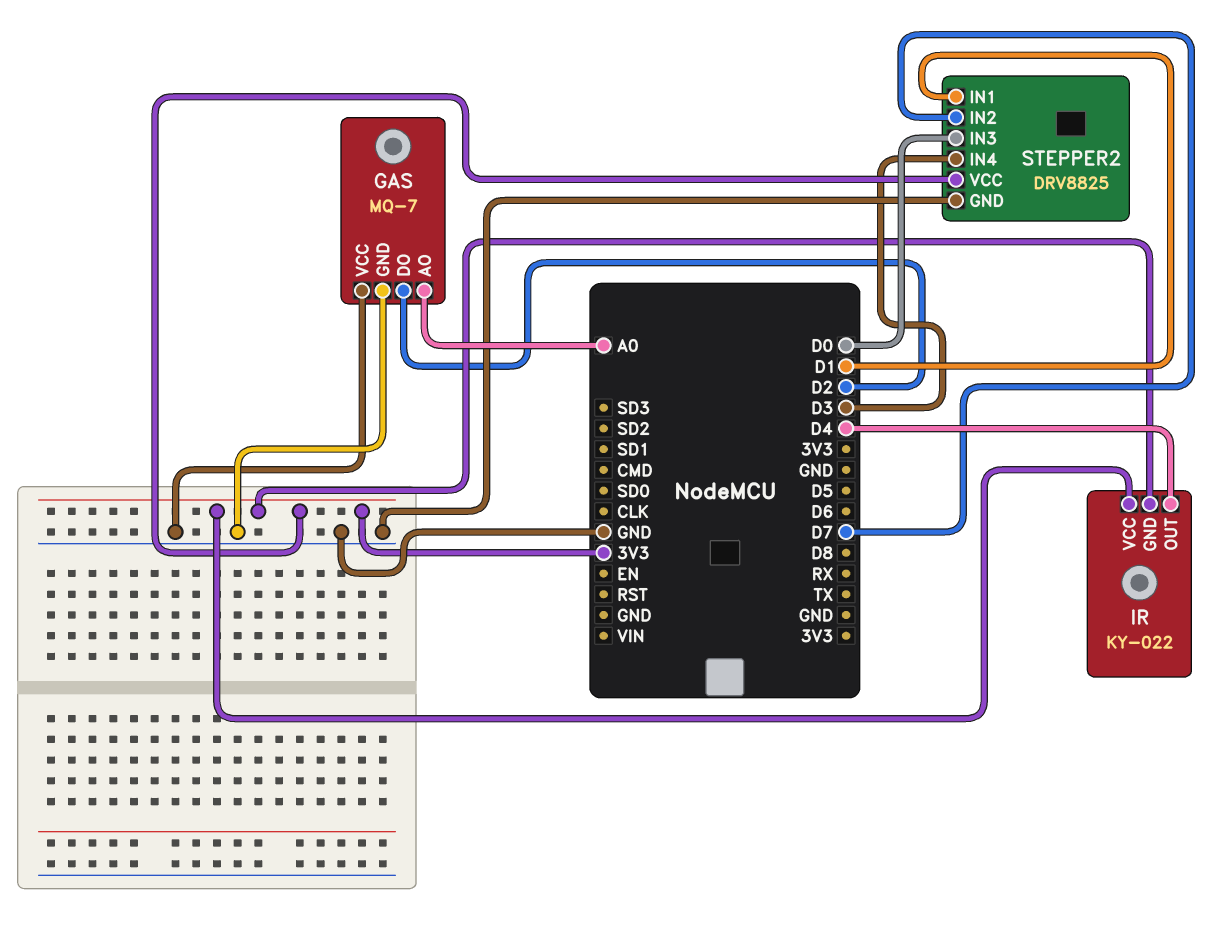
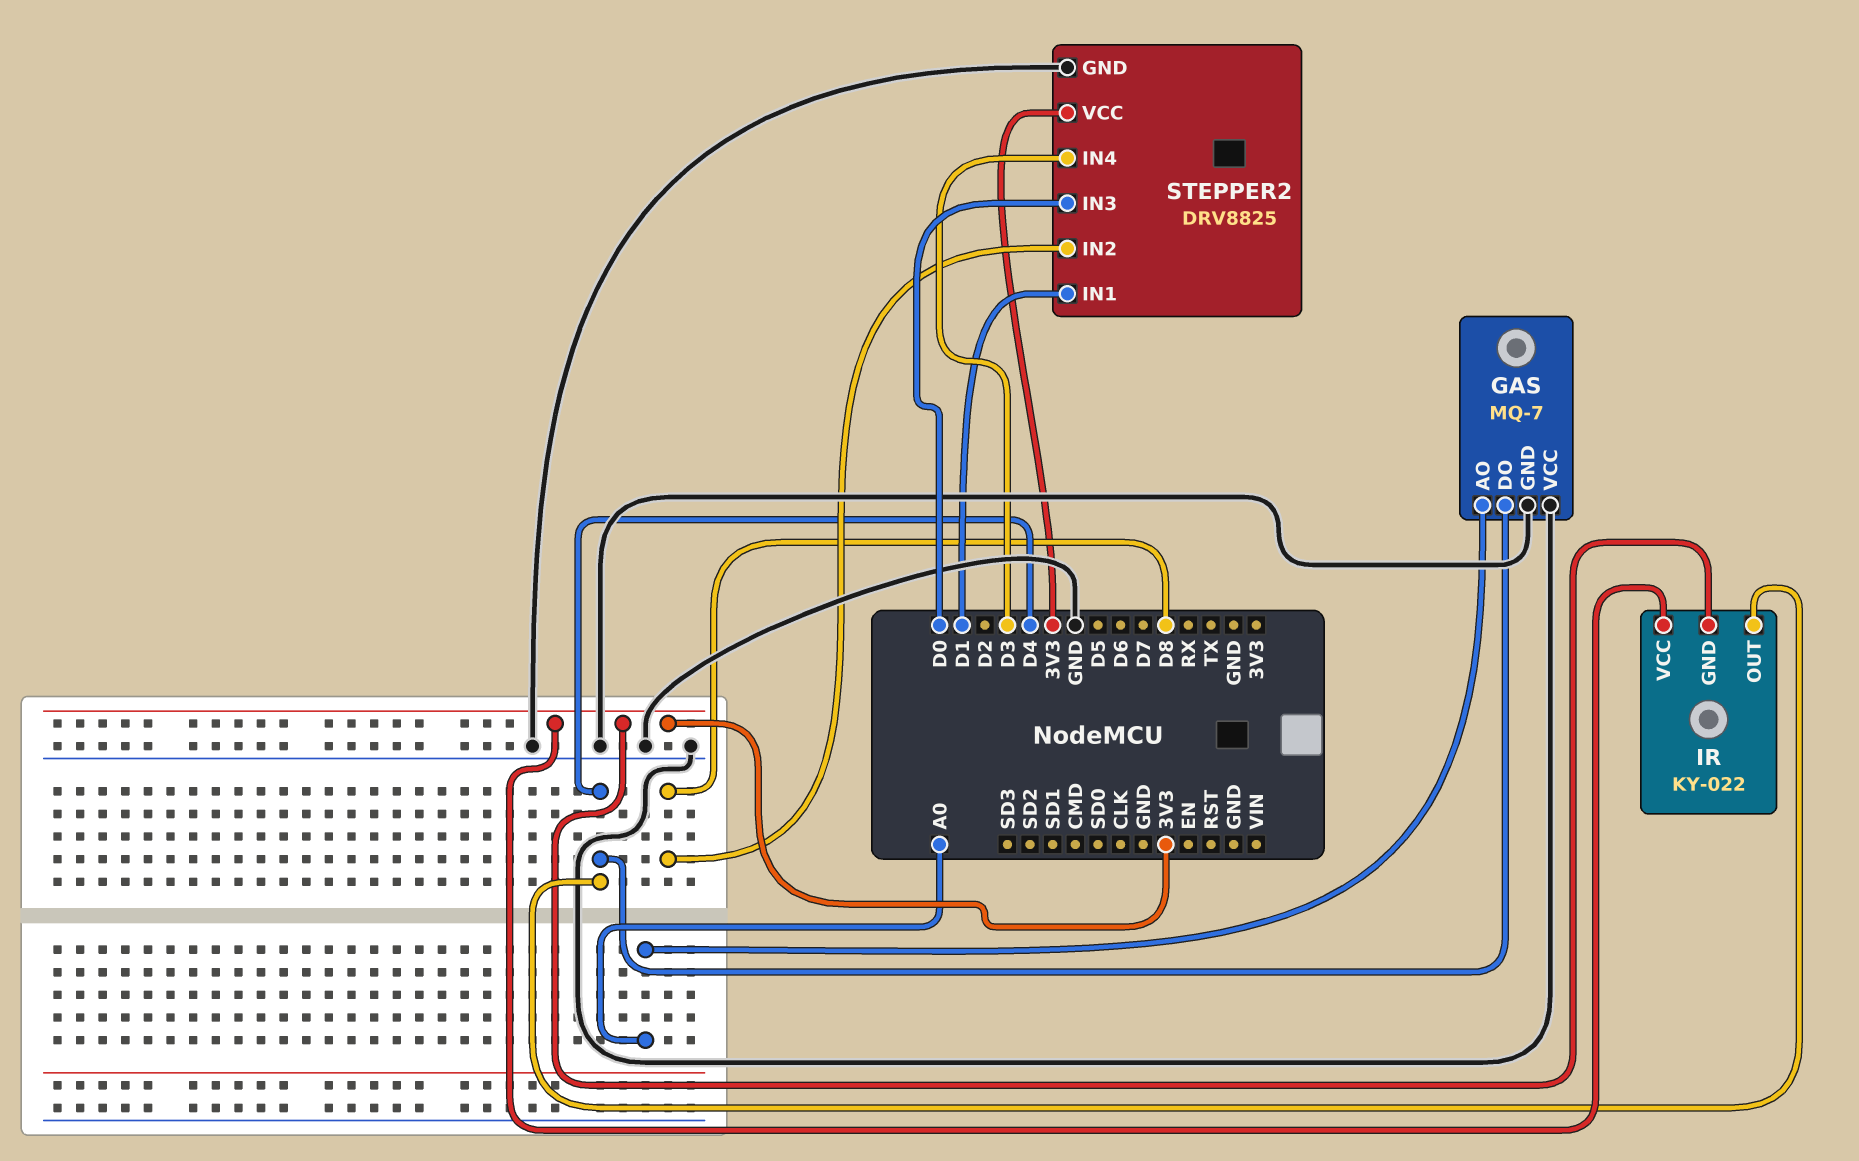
GAS pin DO: D2 -> D4
STEPPER2 pin IN2: D7 -> D8

